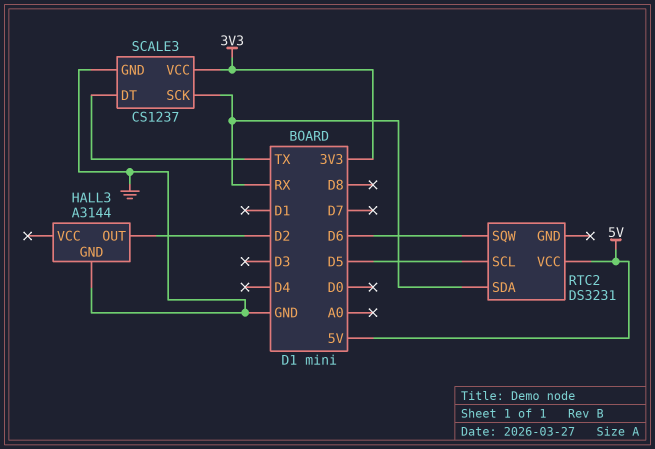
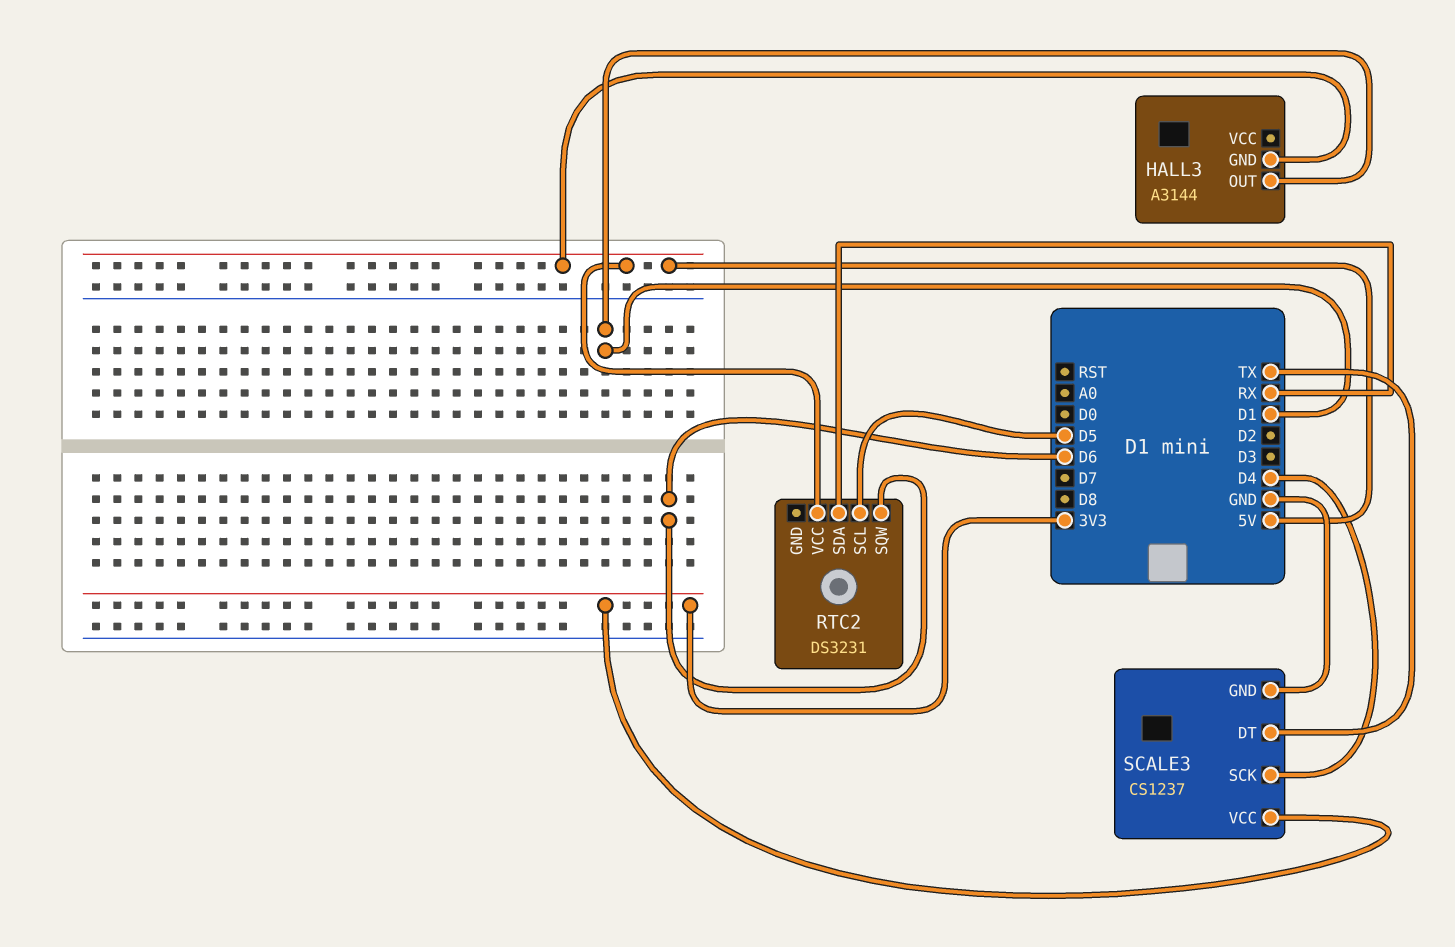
HALL3 pin GND: GND -> 5V
HALL3 pin OUT: D2 -> D1
SCALE3 pin SCK: RX -> D4

